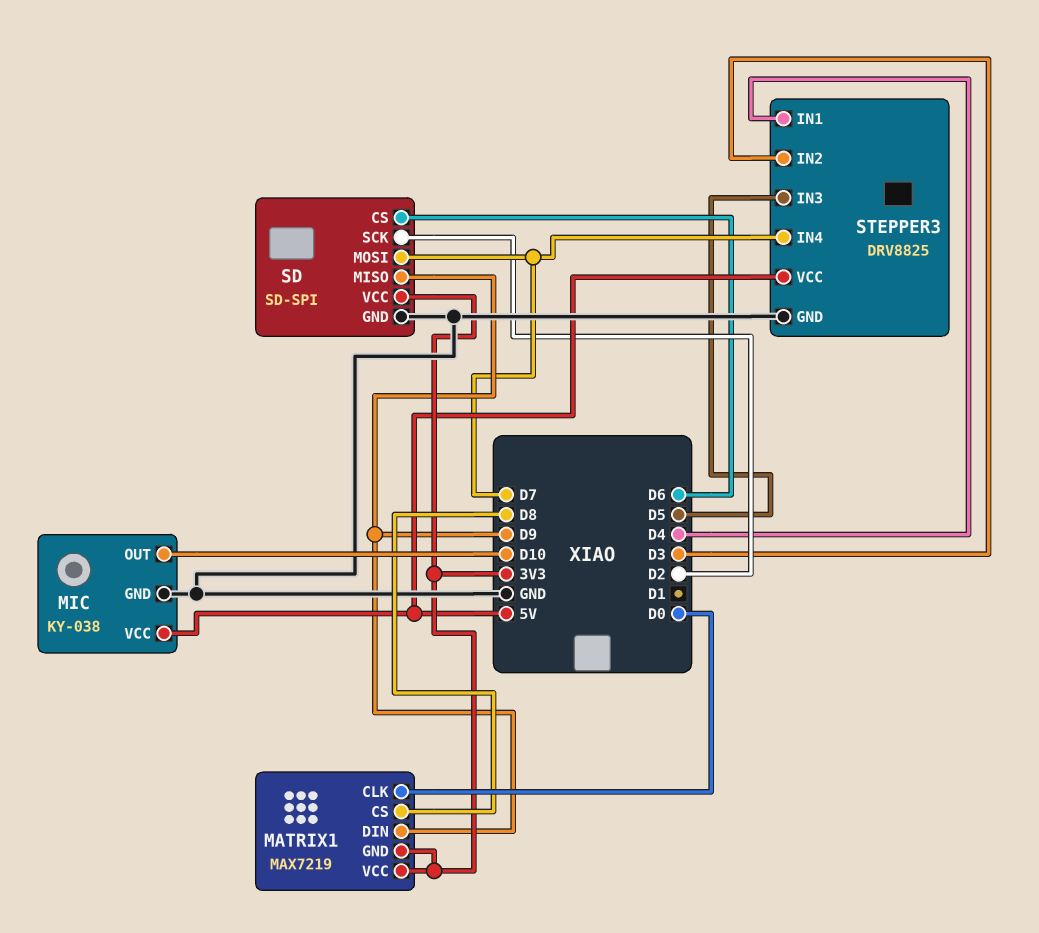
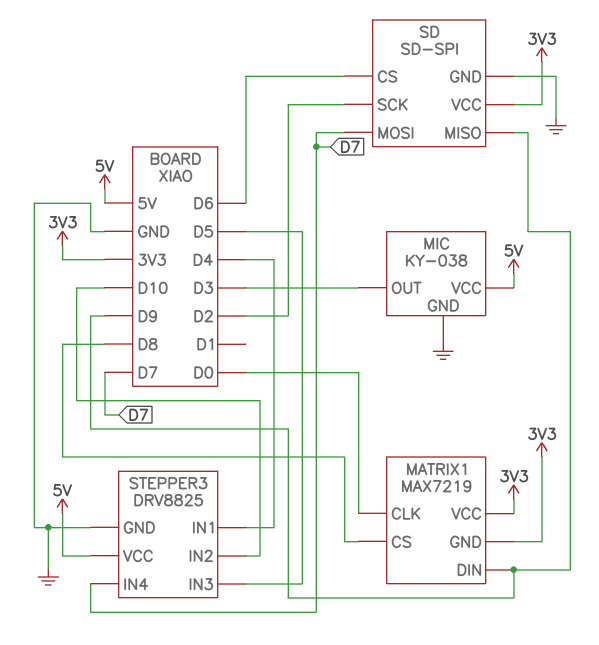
MIC pin OUT: D10 -> D3
STEPPER3 pin IN2: D3 -> D10

